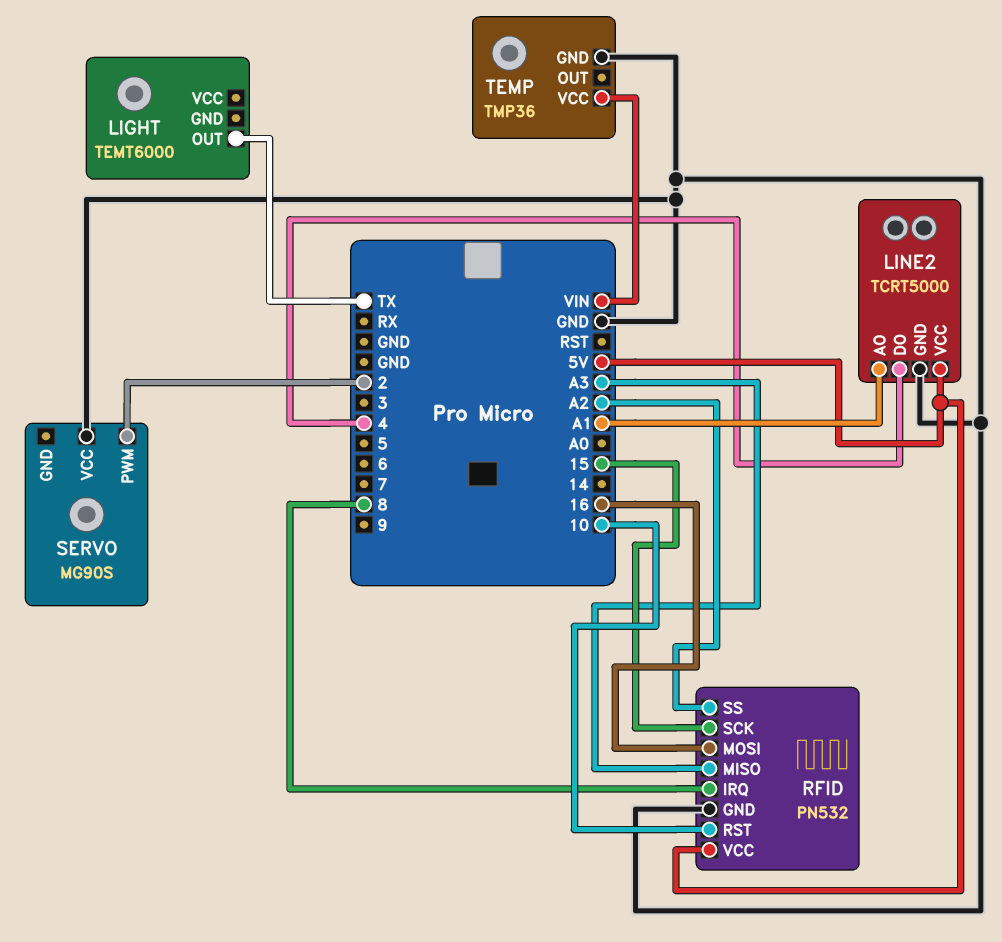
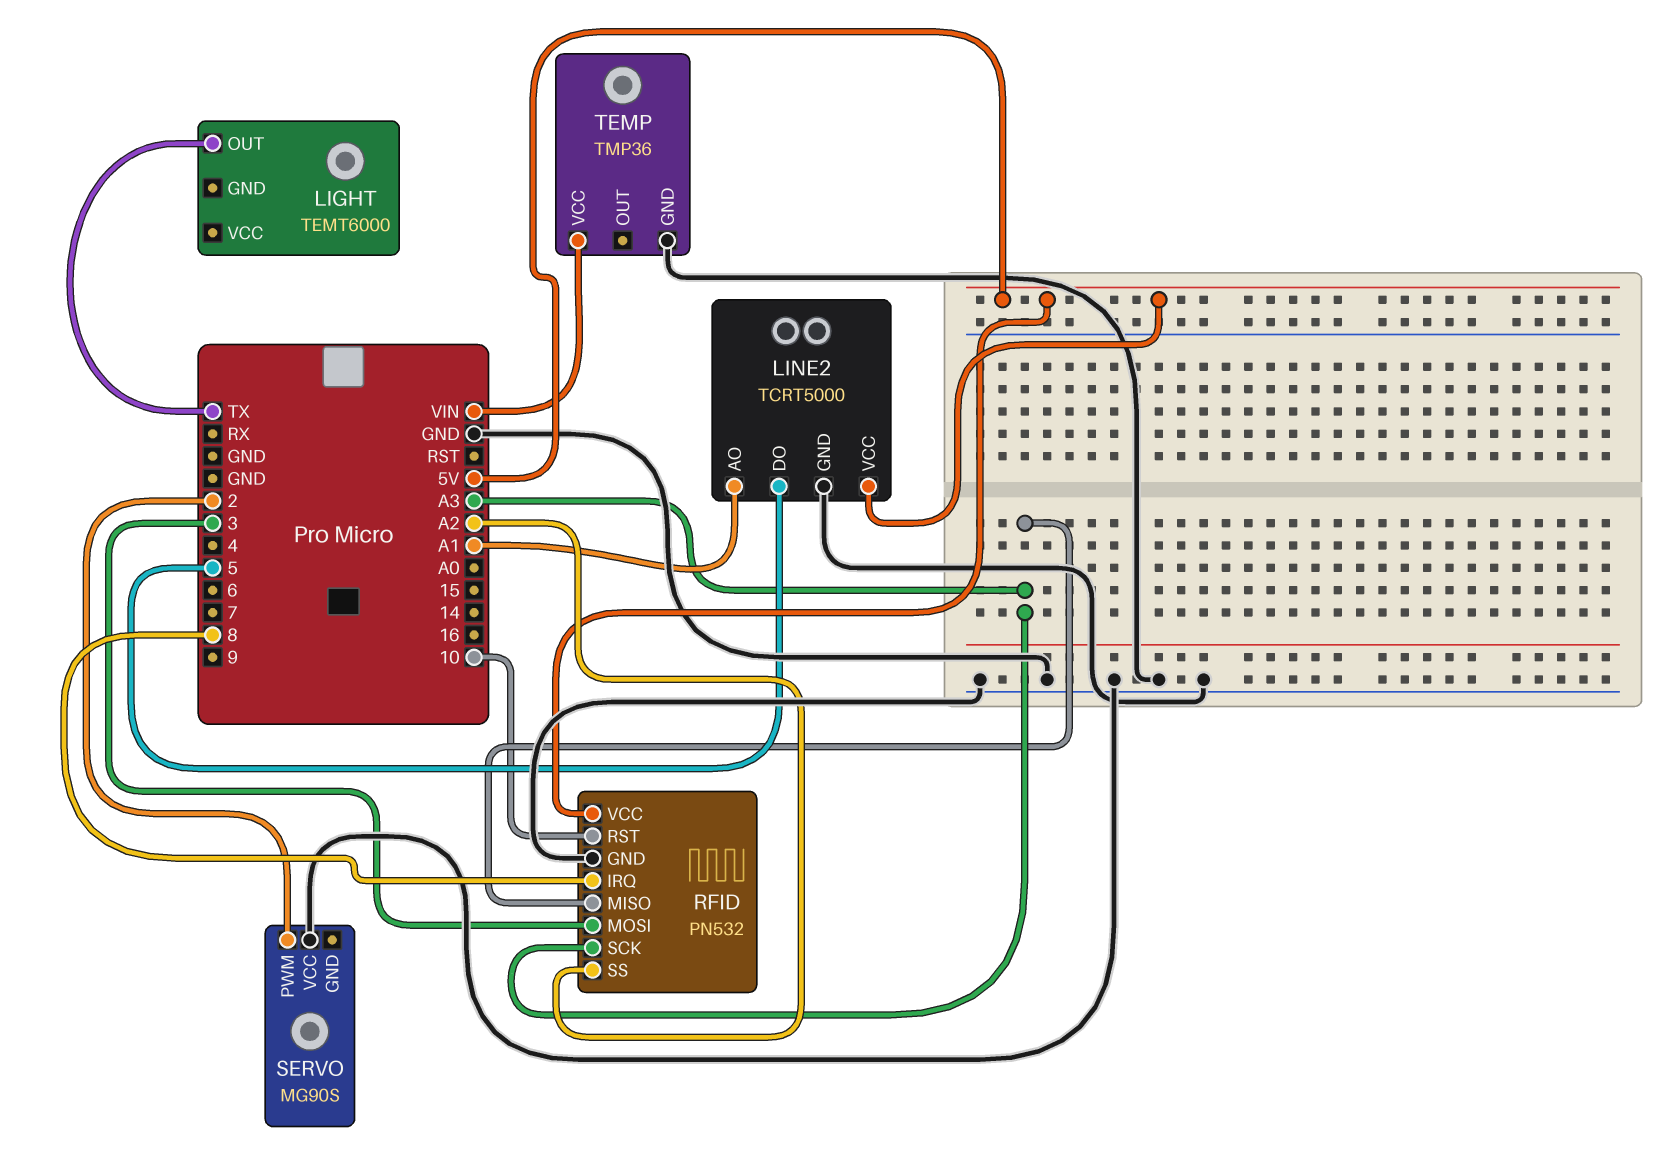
LINE2 pin DO: 4 -> 5
RFID pin MOSI: 16 -> 3
RFID pin SCK: 15 -> A3

